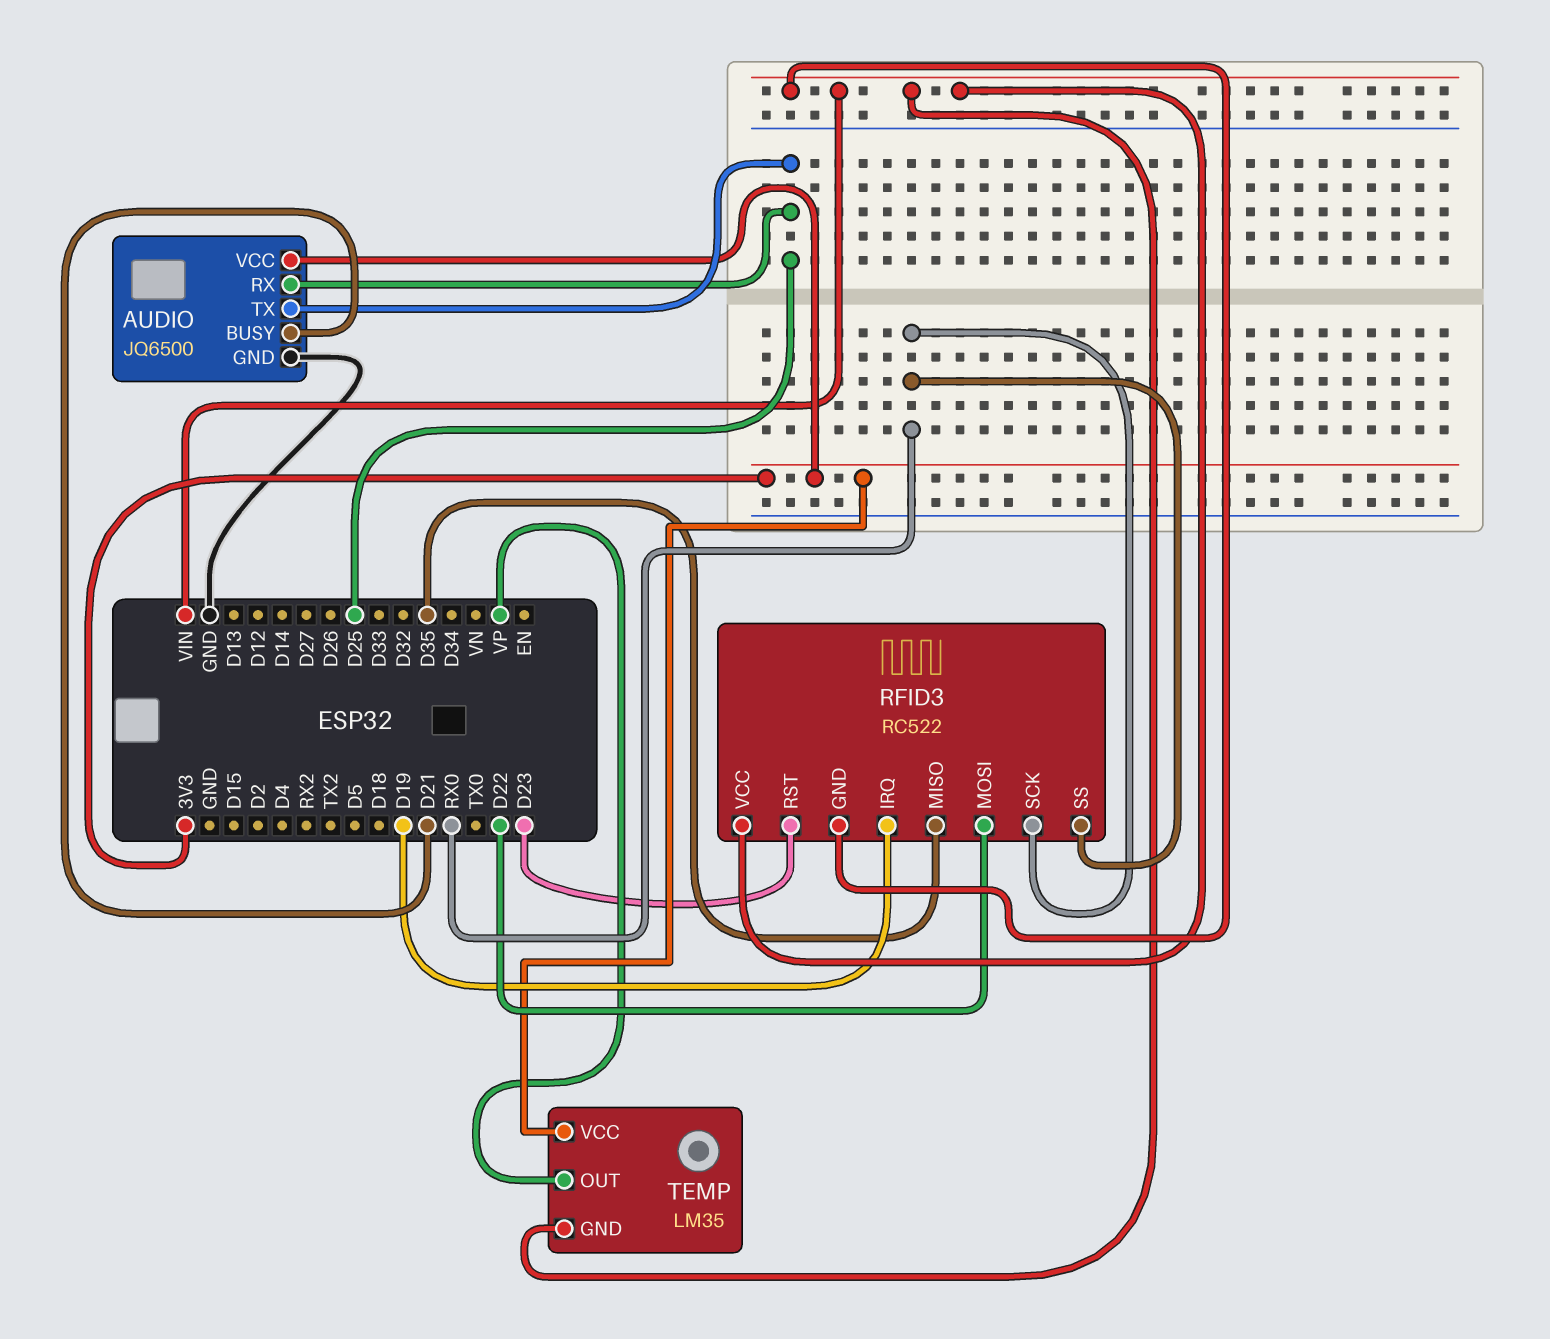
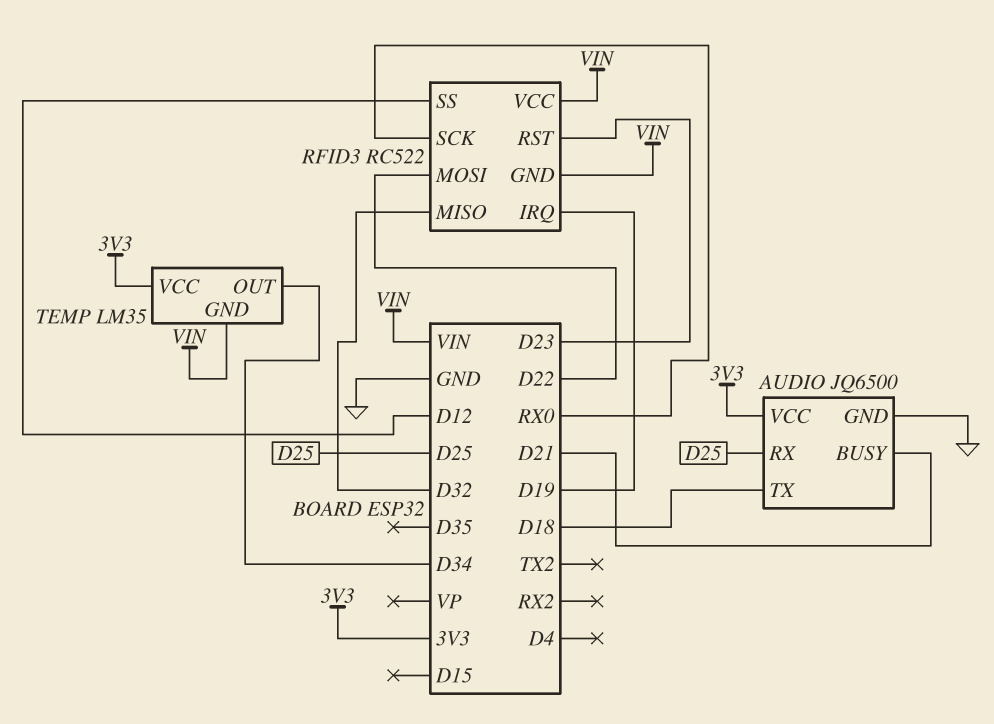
AUDIO pin TX: D25 -> D18
RFID3 pin MISO: D35 -> D32
RFID3 pin SS: RX0 -> D12
TEMP pin OUT: VP -> D34

